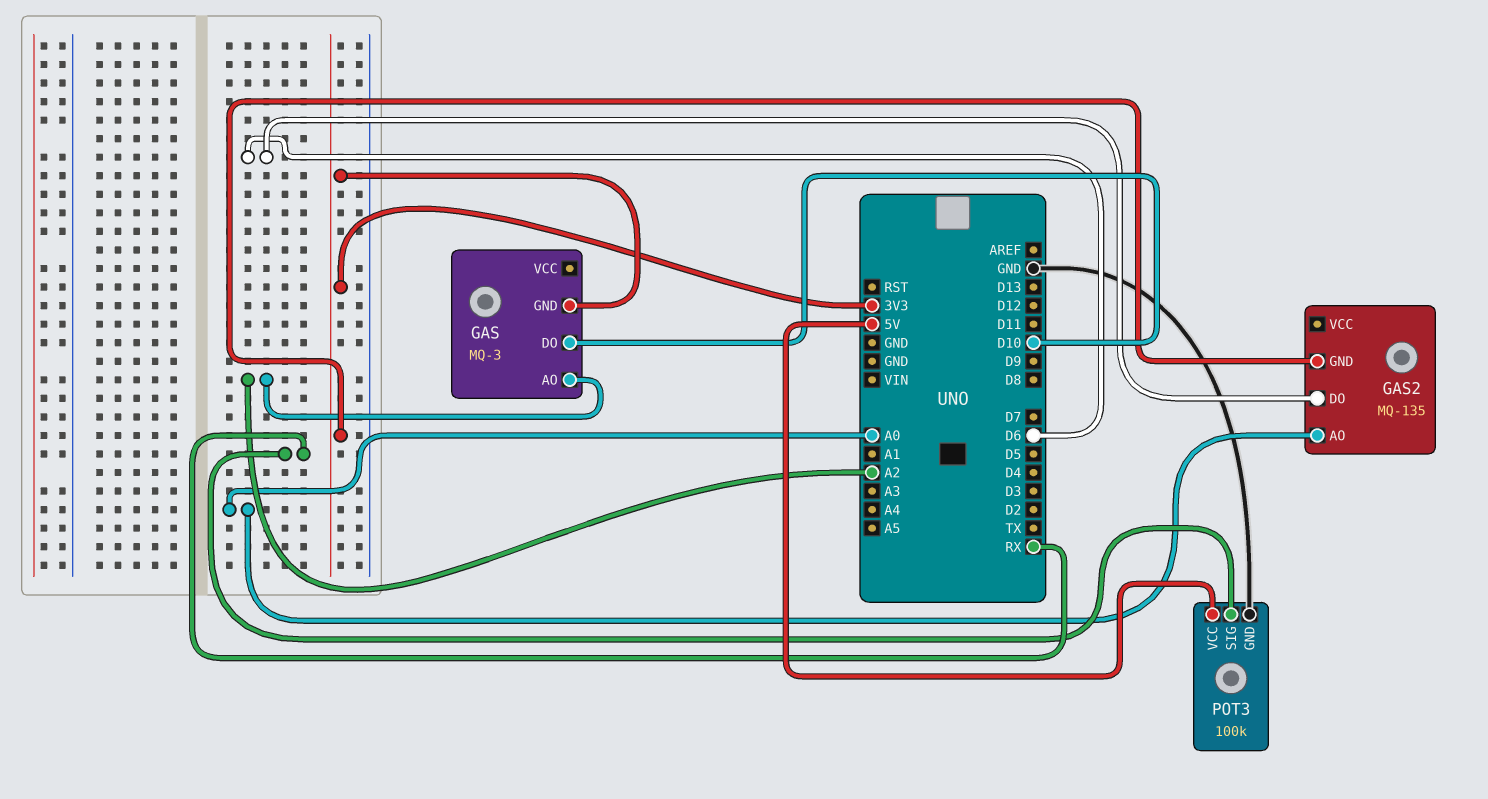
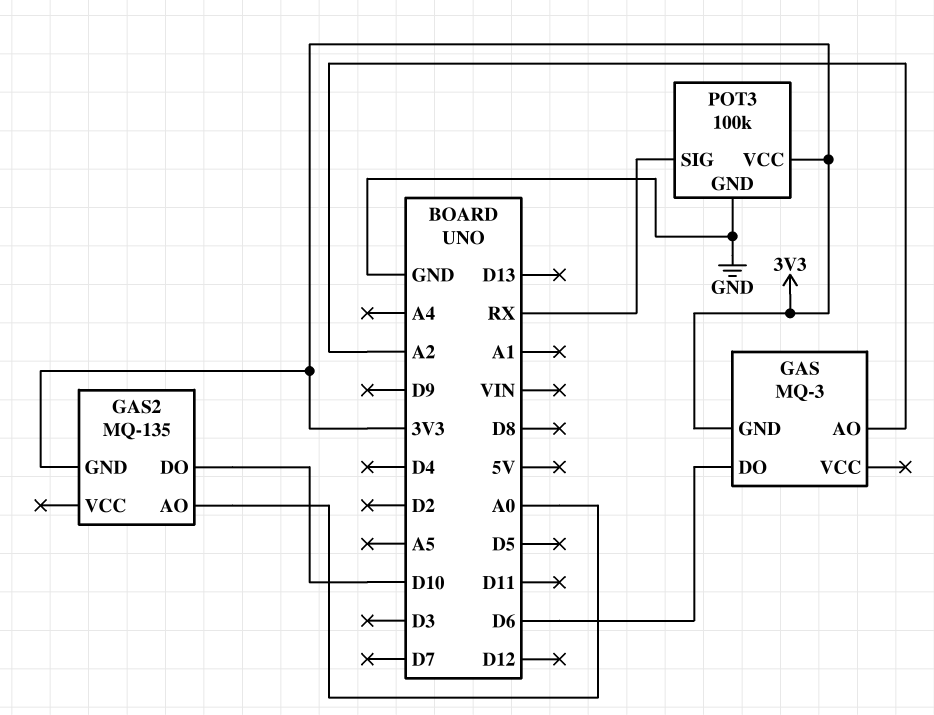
GAS pin DO: D10 -> D6
GAS2 pin DO: D6 -> D10
POT3 pin VCC: 5V -> 3V3

